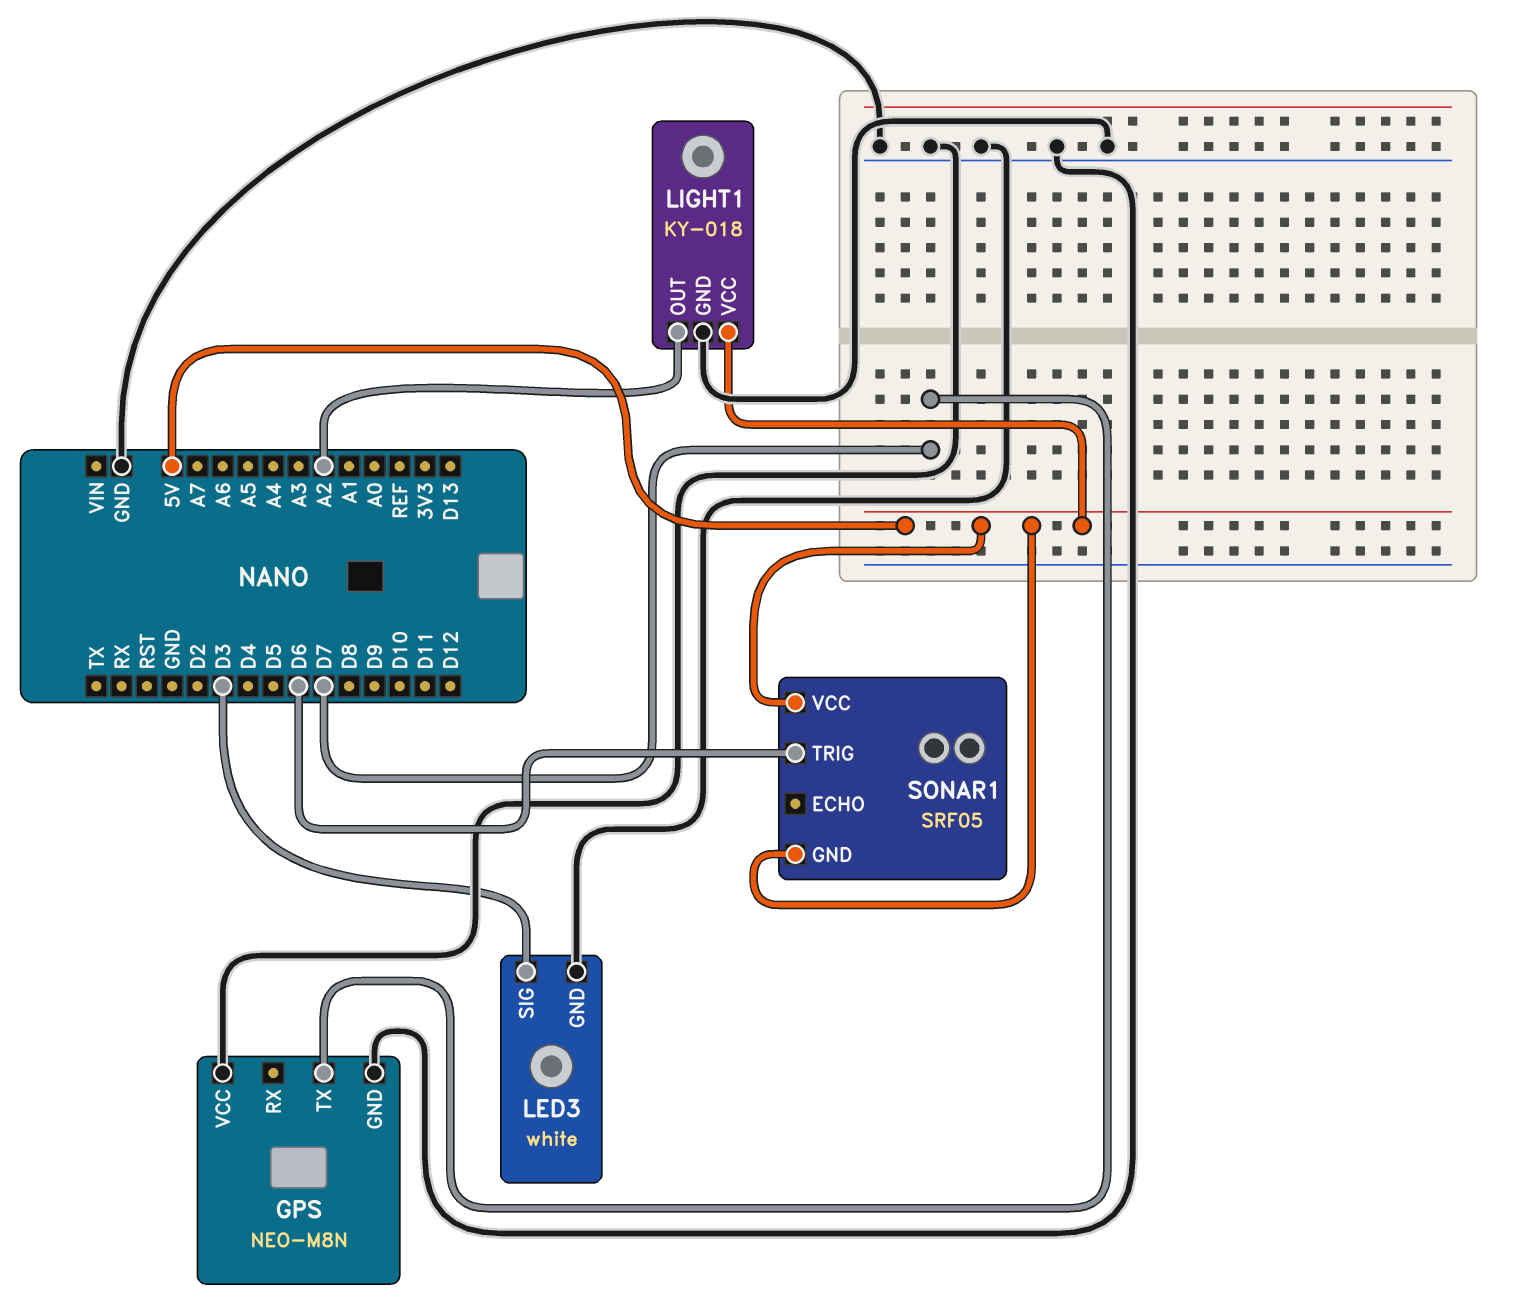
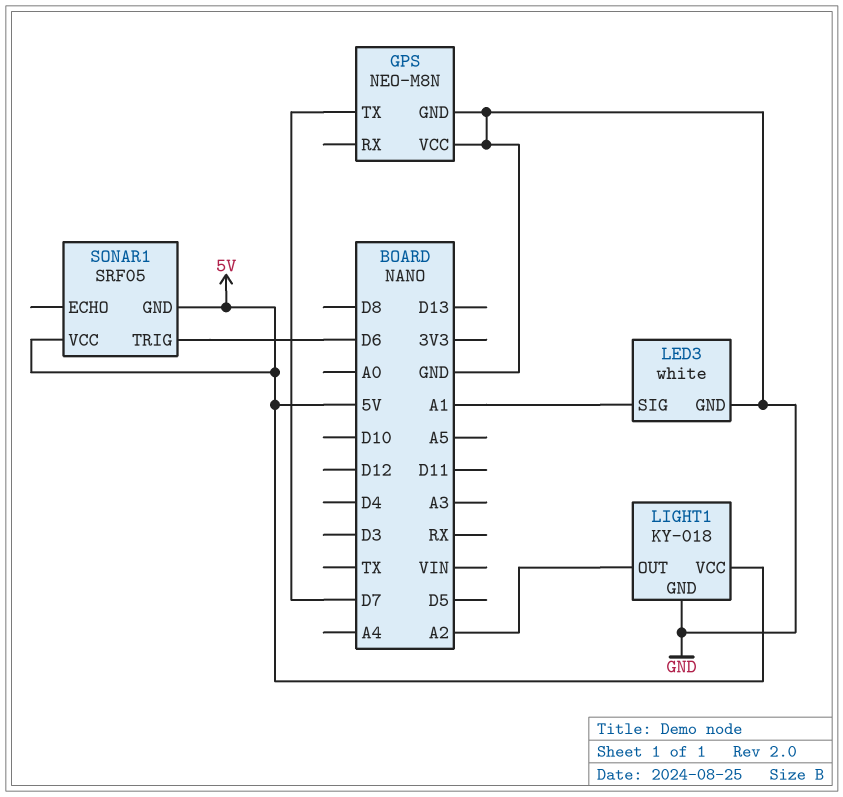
LED3 pin SIG: D3 -> A1

